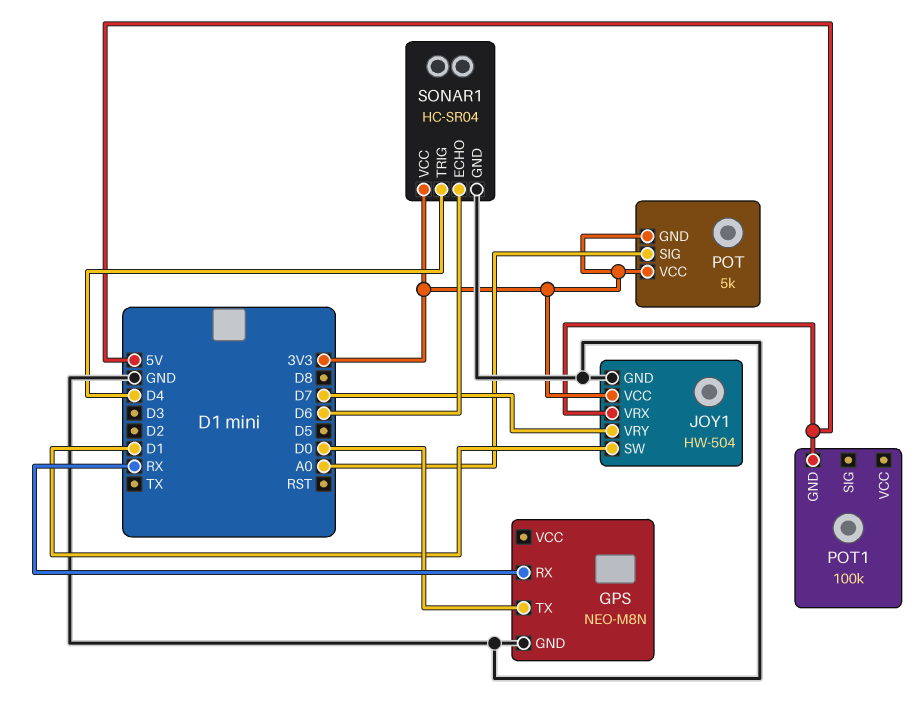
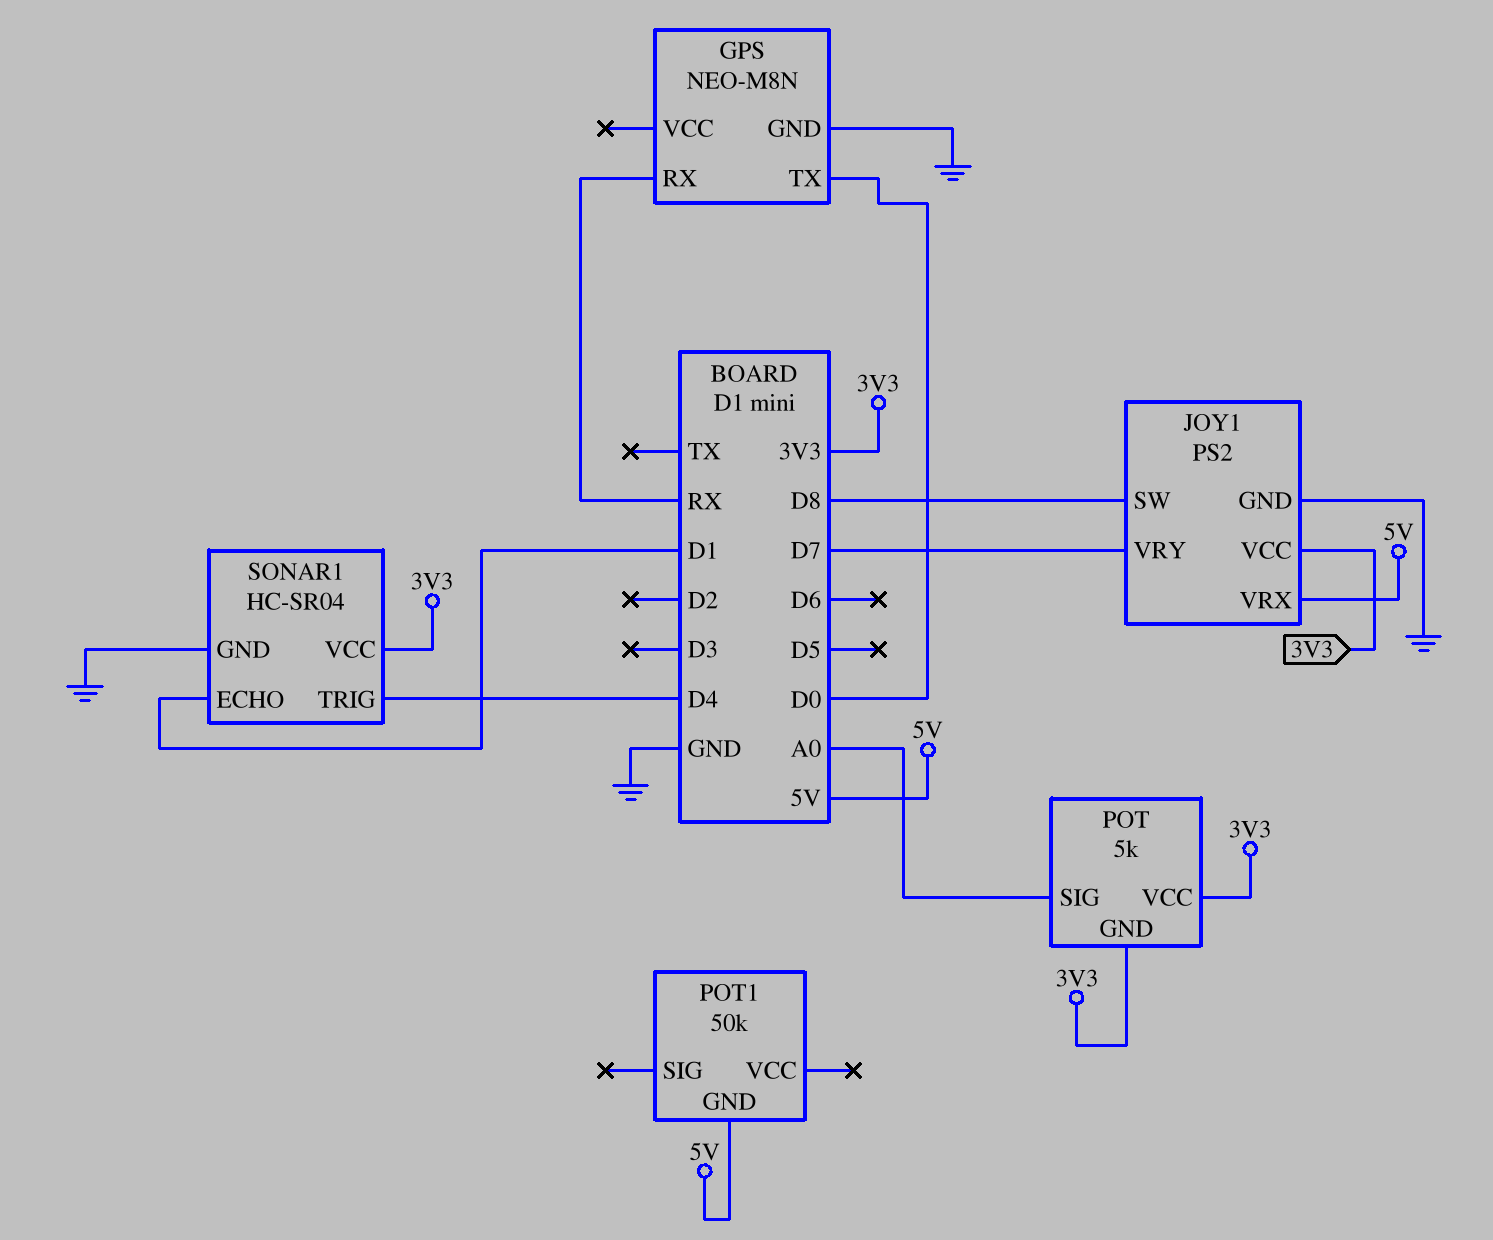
JOY1: HW-504 -> PS2
JOY1 pin SW: D1 -> D8
POT1: 100k -> 50k
SONAR1 pin ECHO: D6 -> D1

